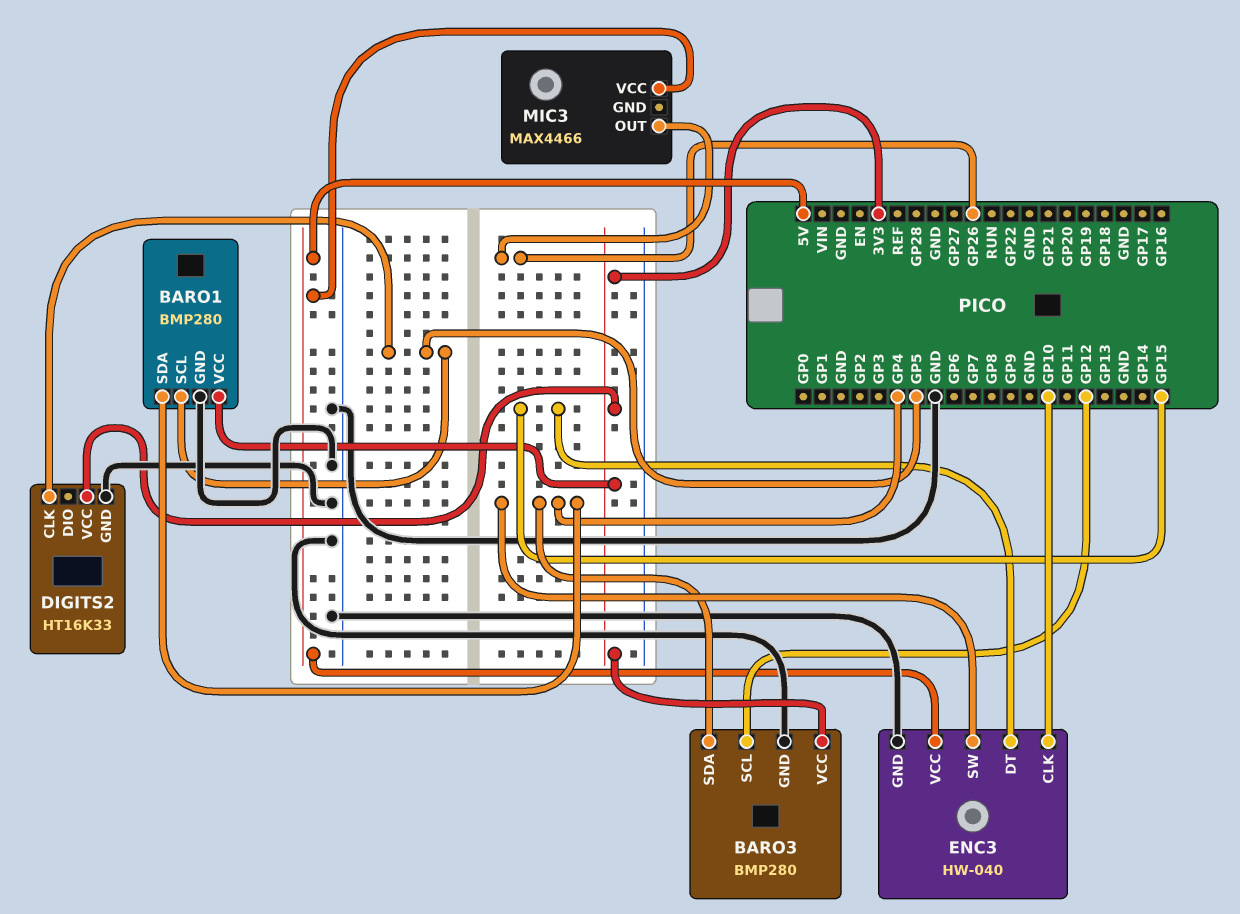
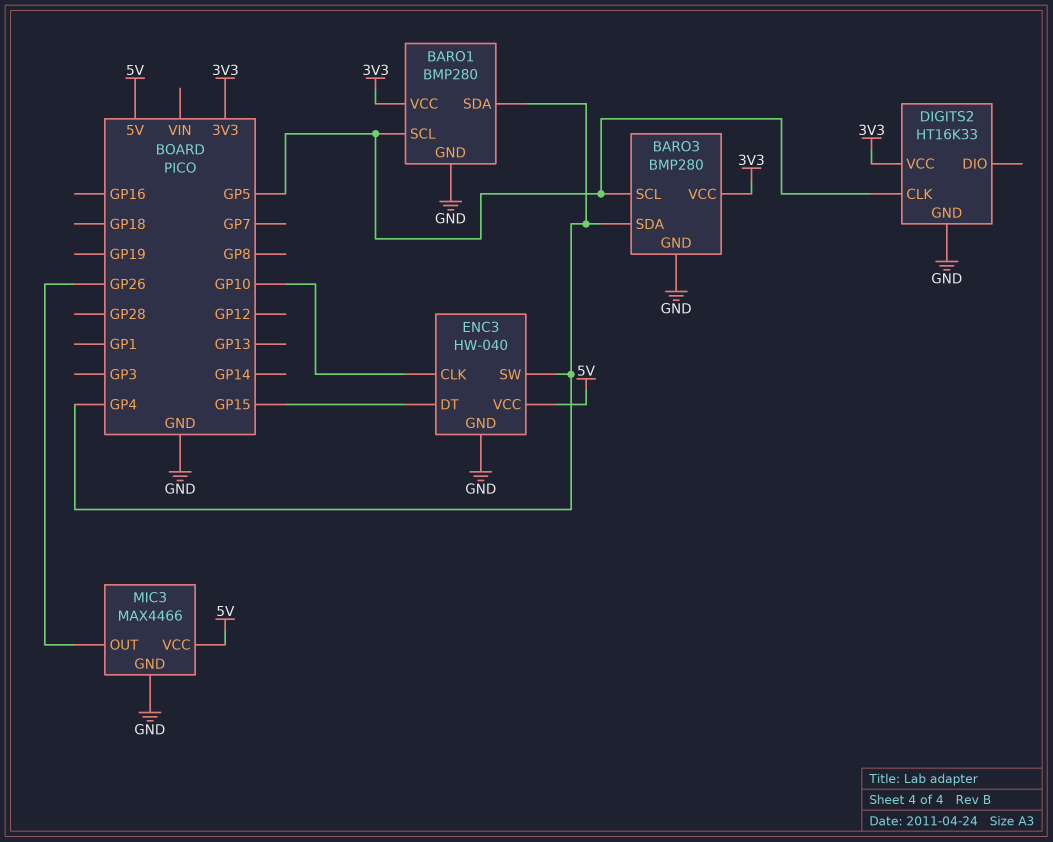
BARO3 pin SCL: GP12 -> GP5
MIC3 pin GND: none -> GND

